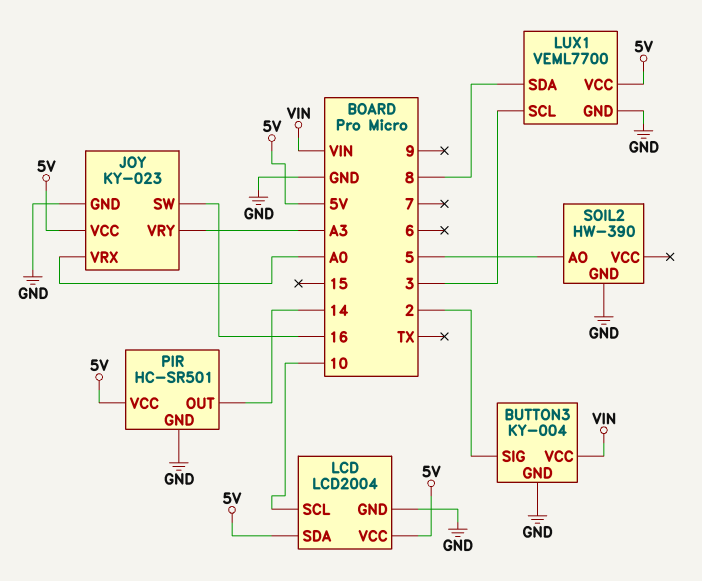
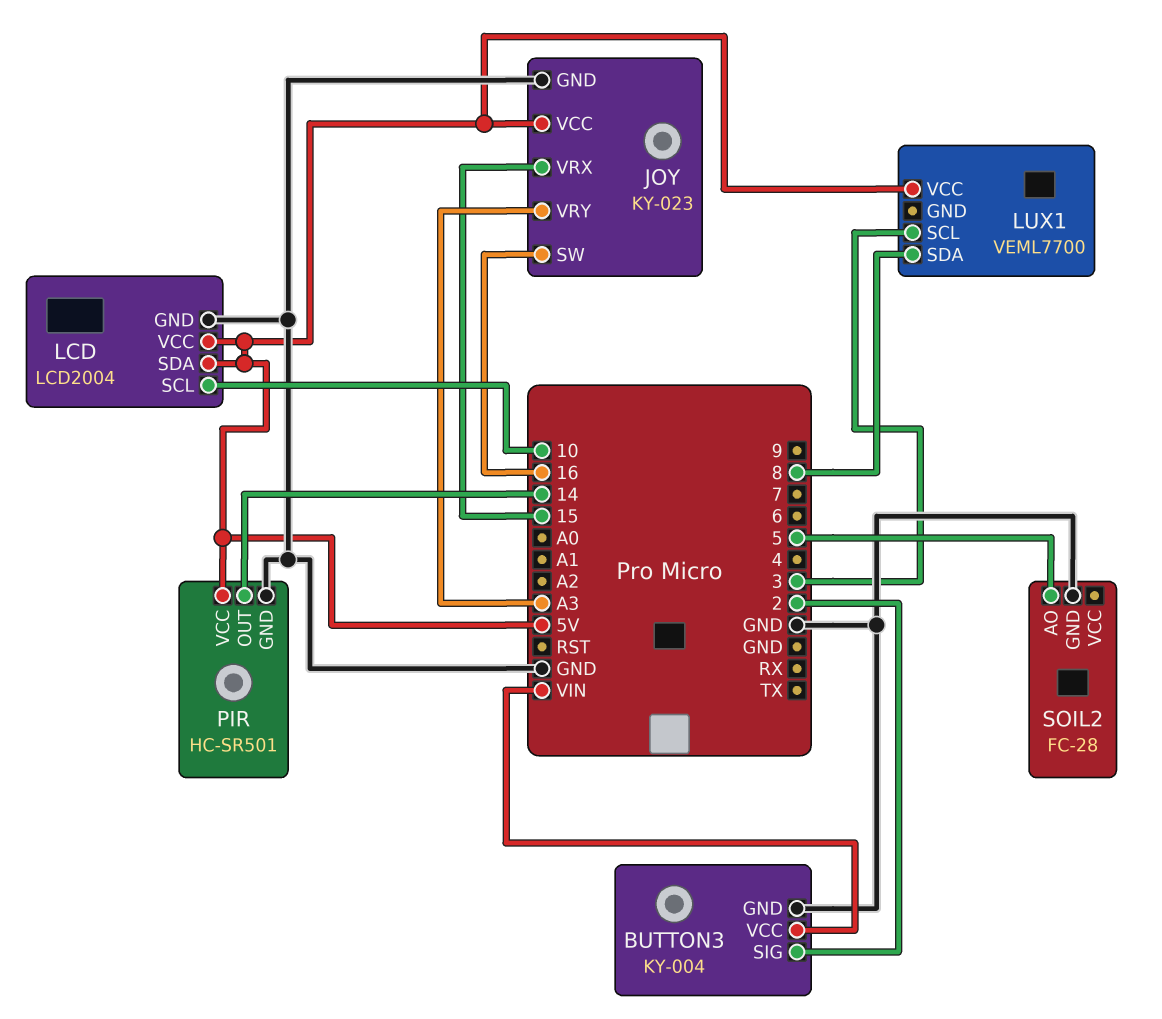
JOY pin VRX: A0 -> 15
LUX1 pin GND: GND -> none
SOIL2: HW-390 -> FC-28

